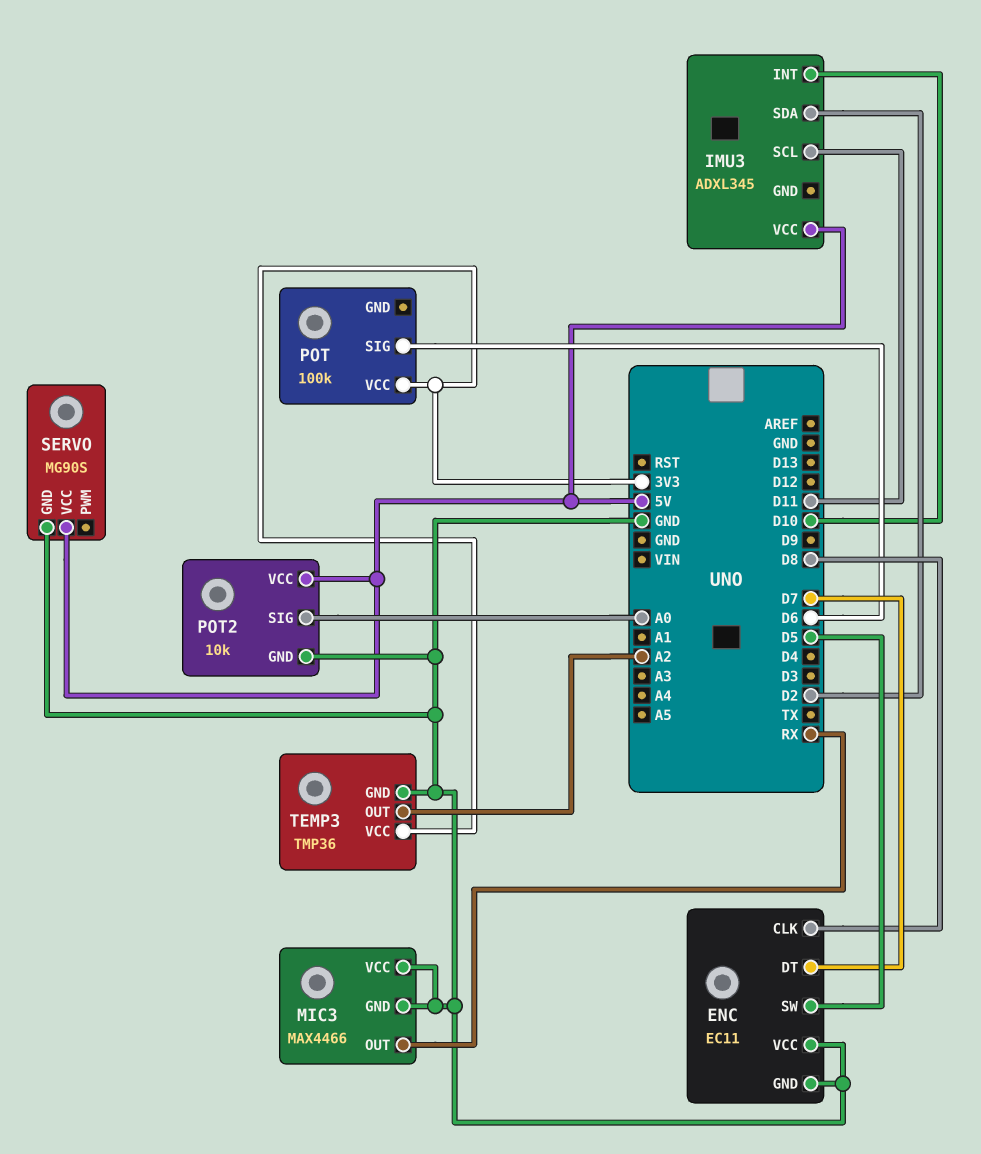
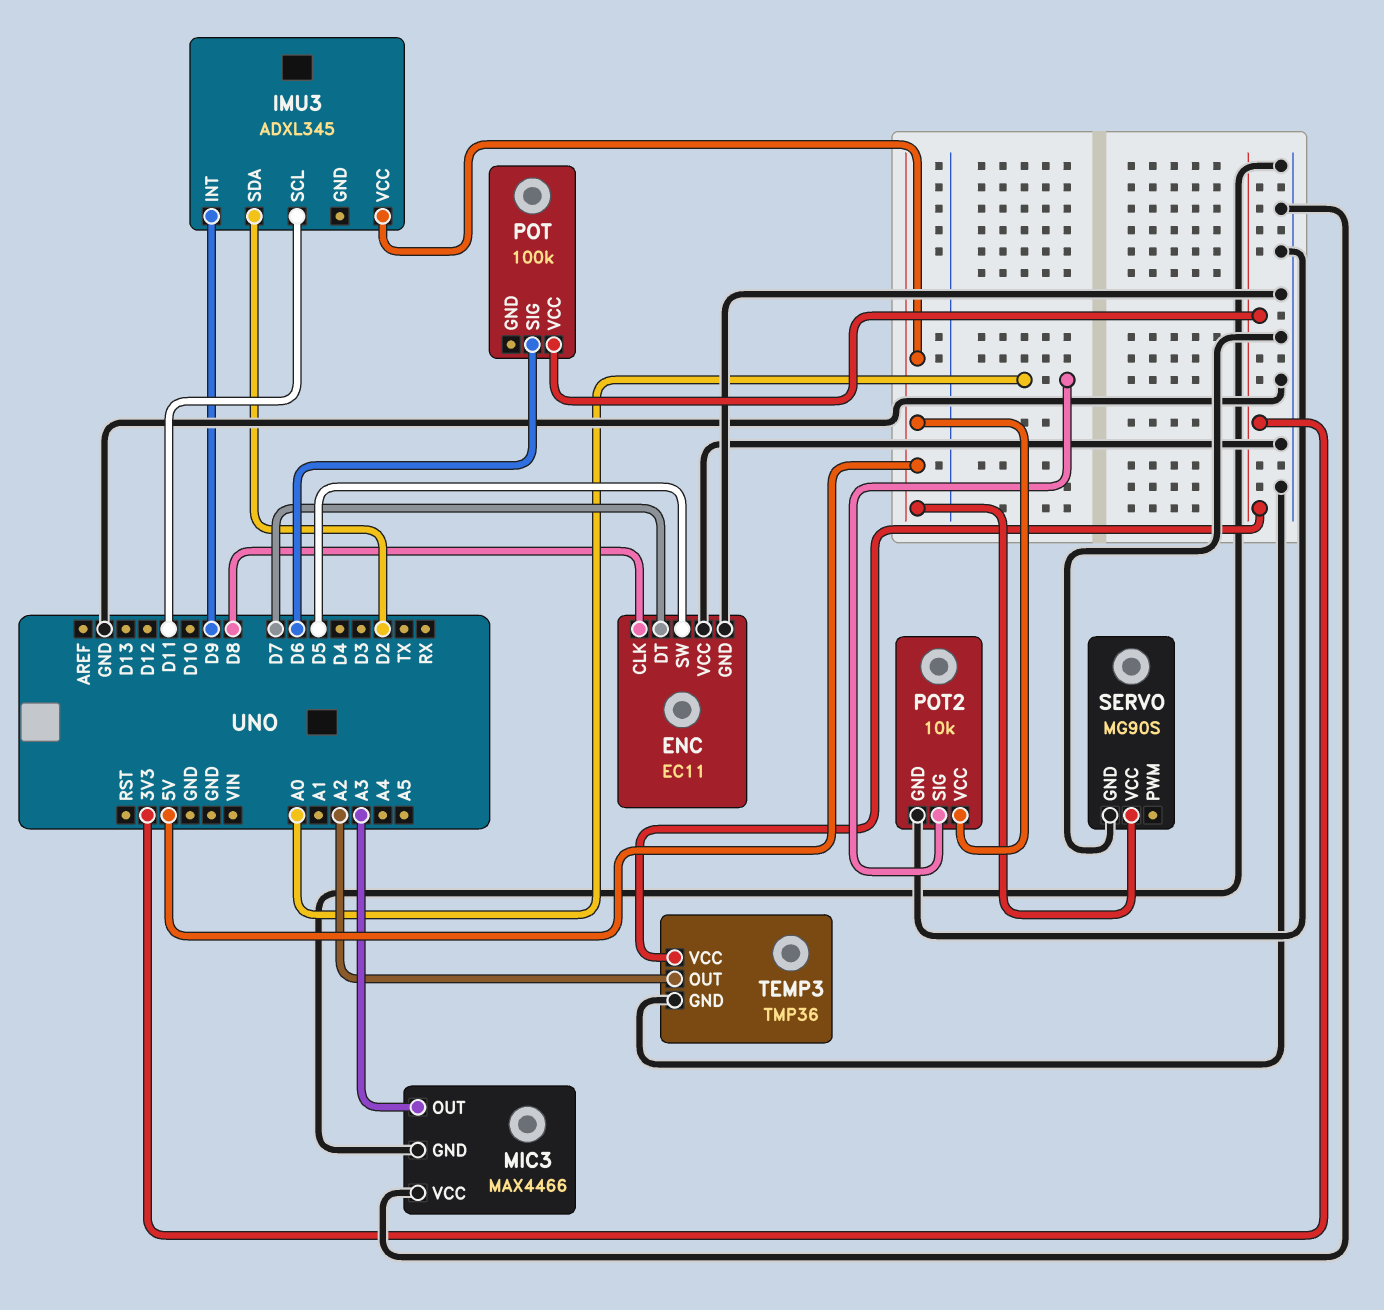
IMU3 pin INT: D10 -> D9
MIC3 pin OUT: RX -> A3

